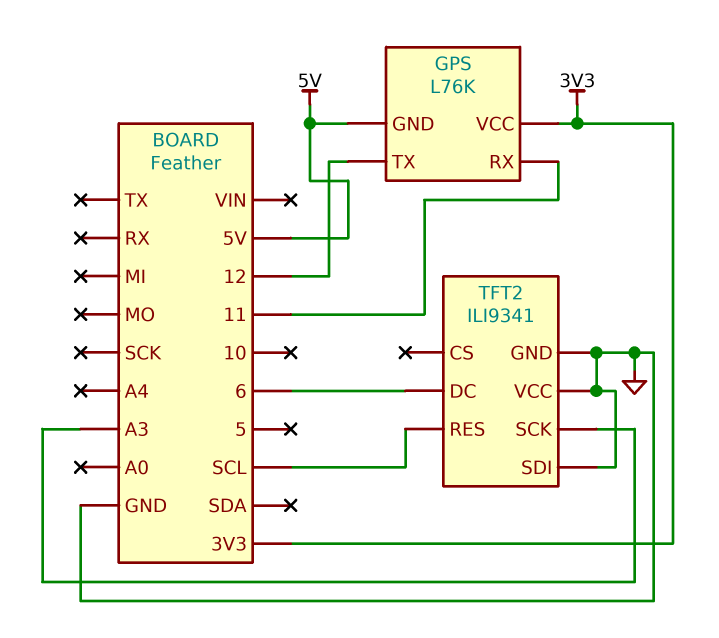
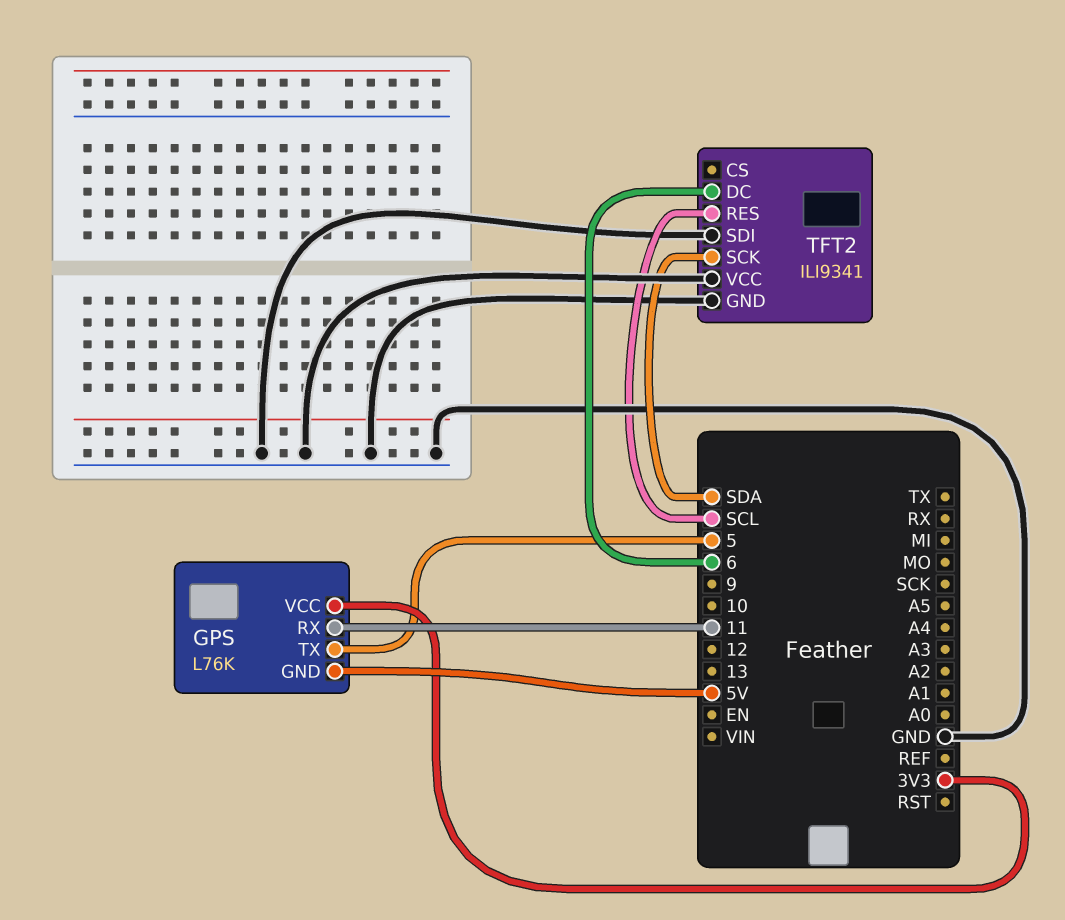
GPS pin TX: 12 -> 5
TFT2 pin SCK: A3 -> SDA

